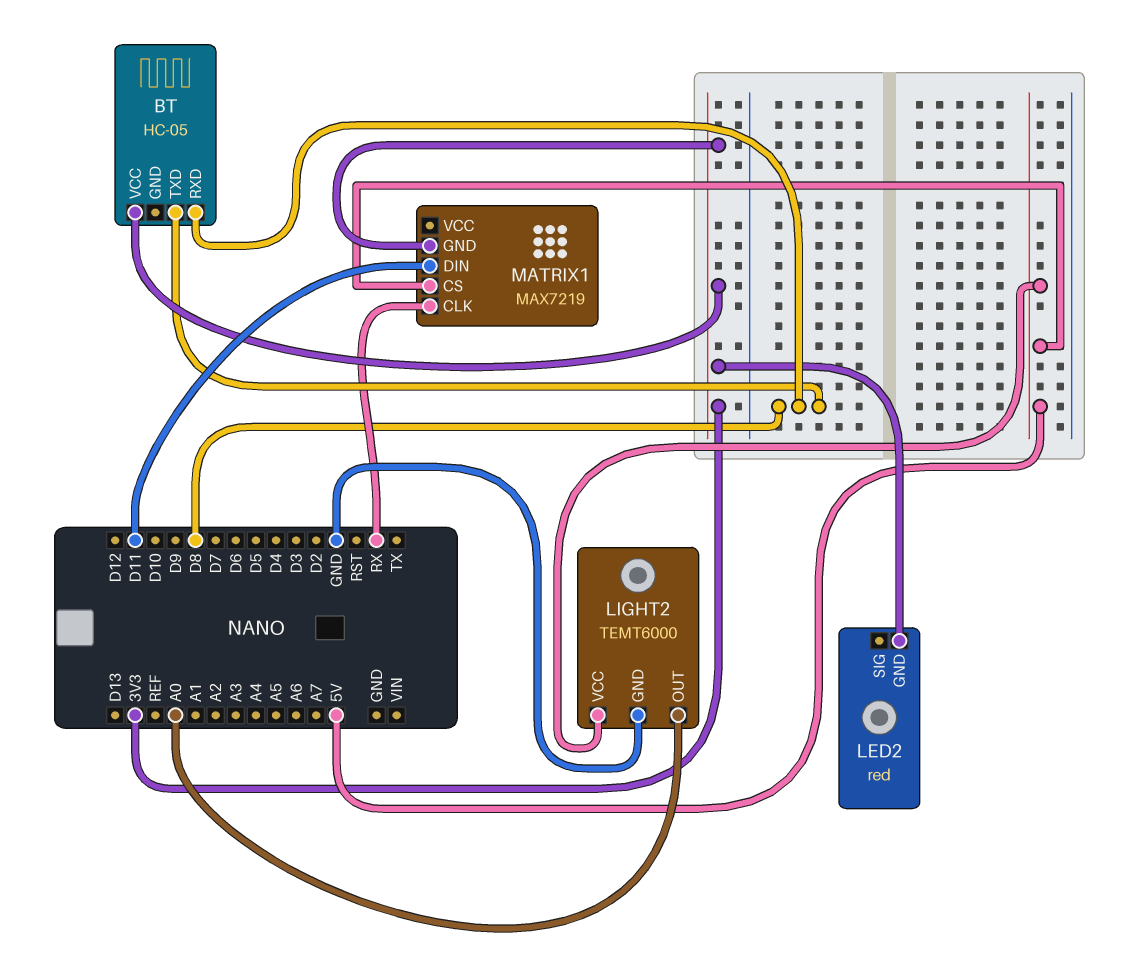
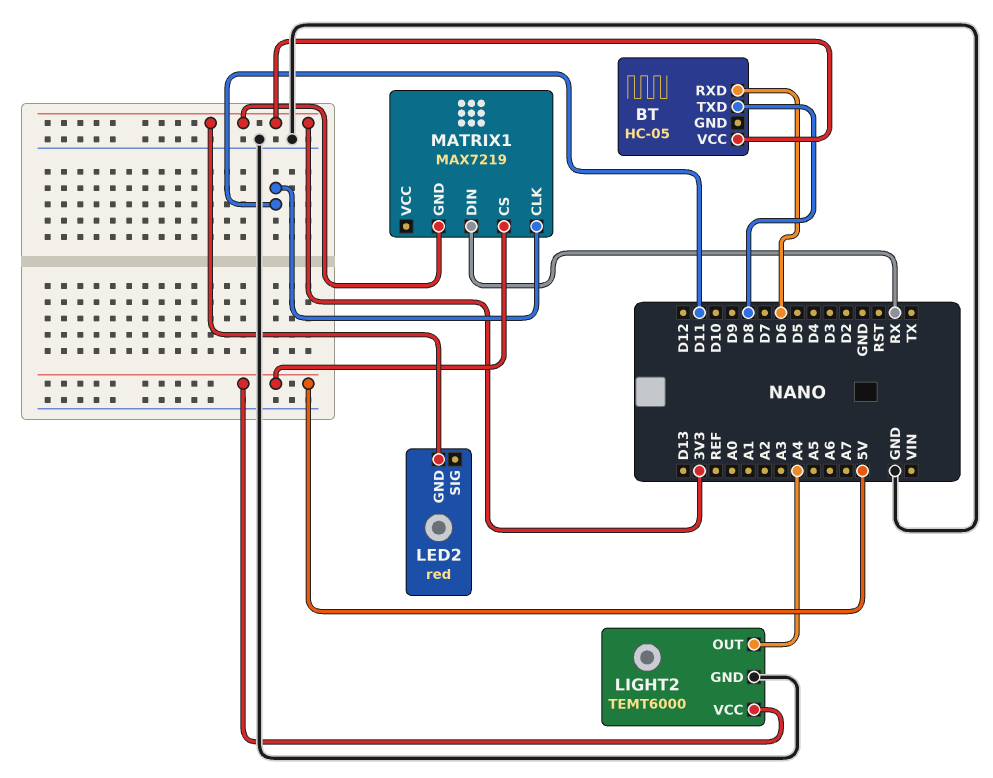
BT pin RXD: D8 -> D6
LIGHT2 pin OUT: A0 -> A4
MATRIX1 pin CLK: RX -> D11
MATRIX1 pin DIN: D11 -> RX

